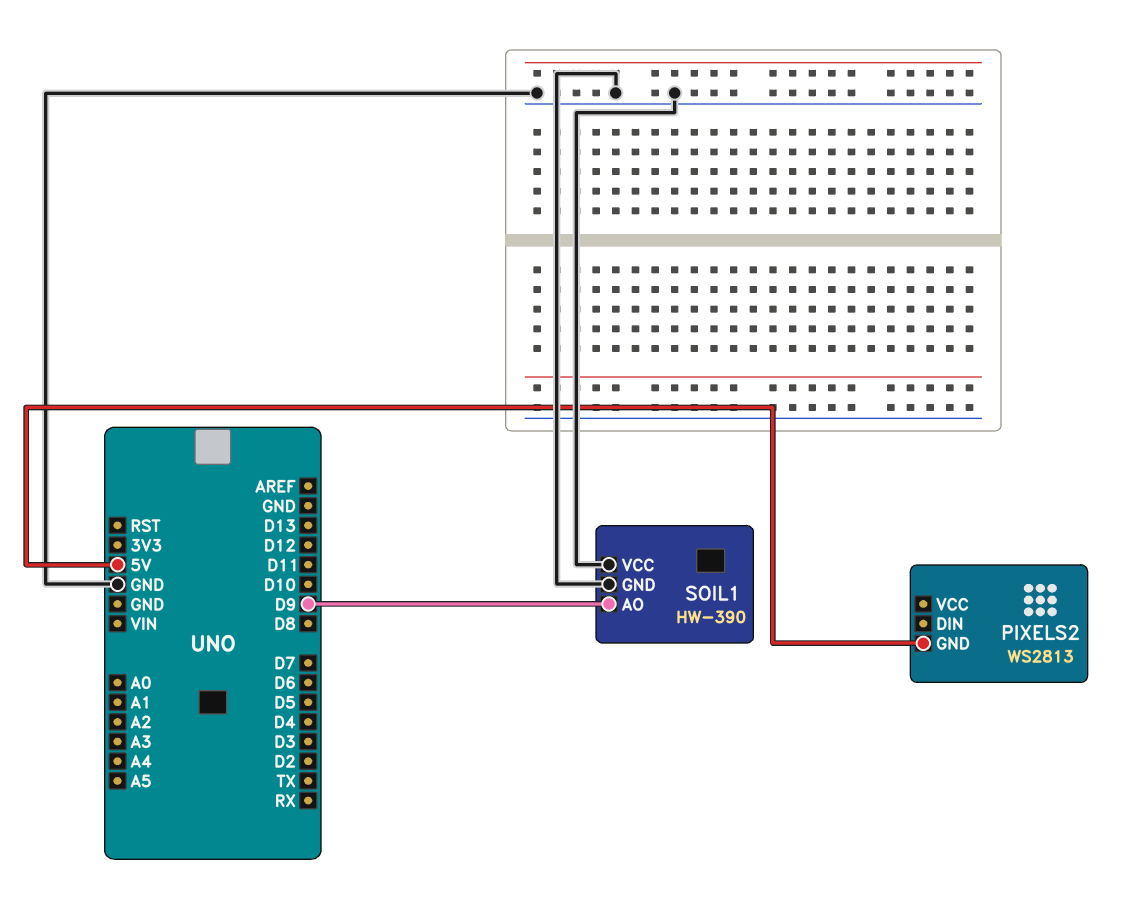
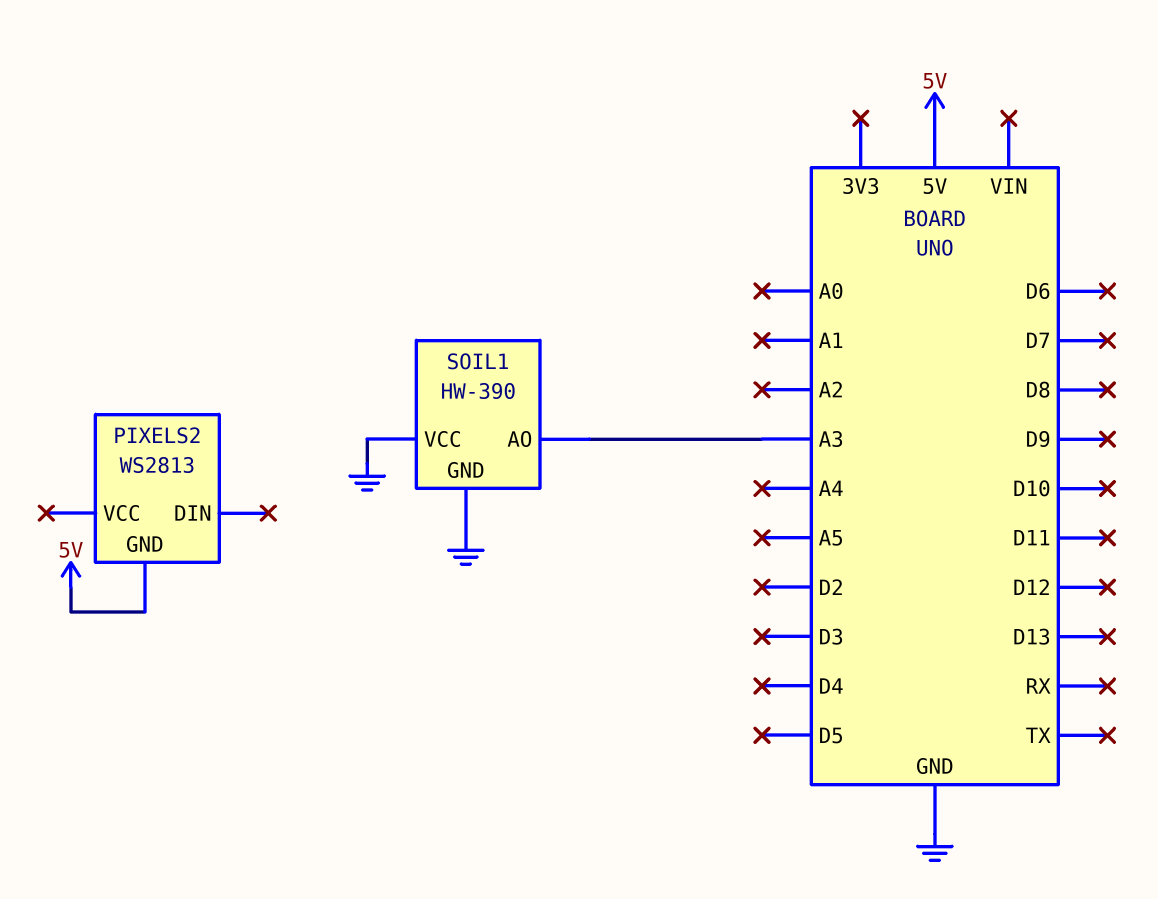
SOIL1 pin AO: D9 -> A3

